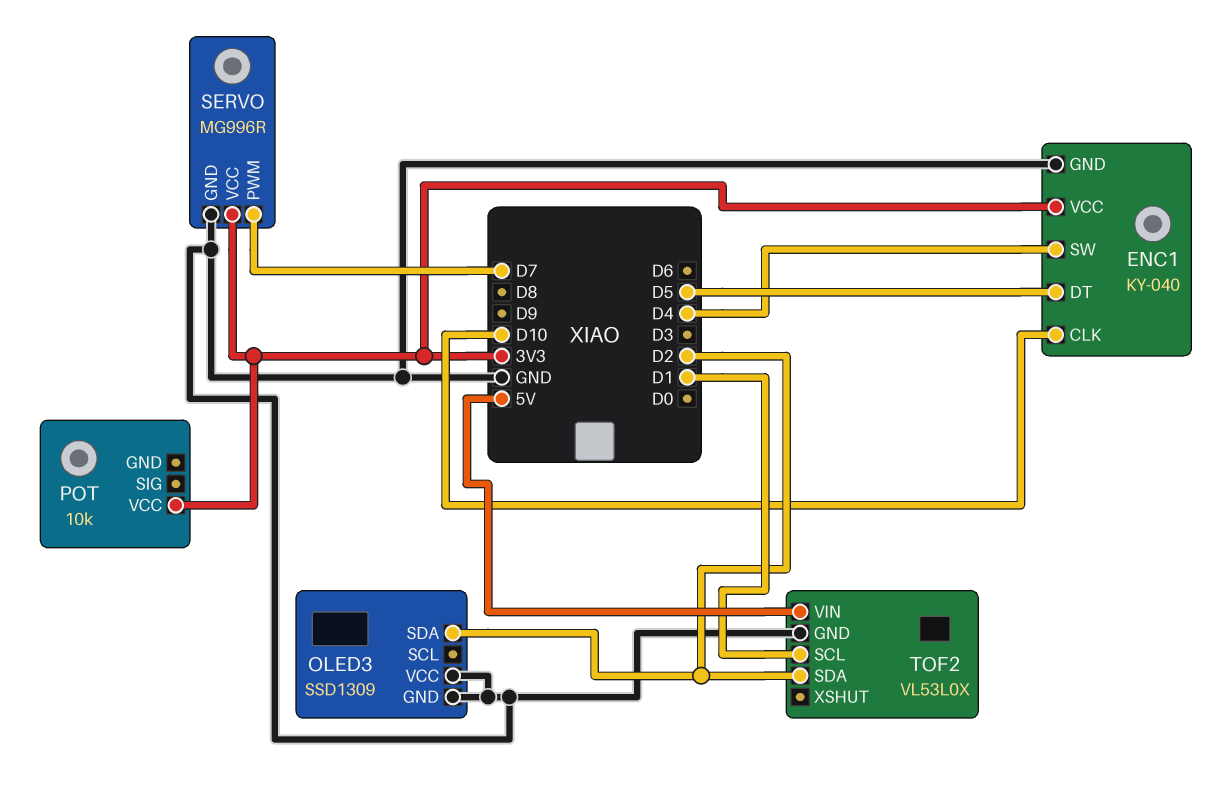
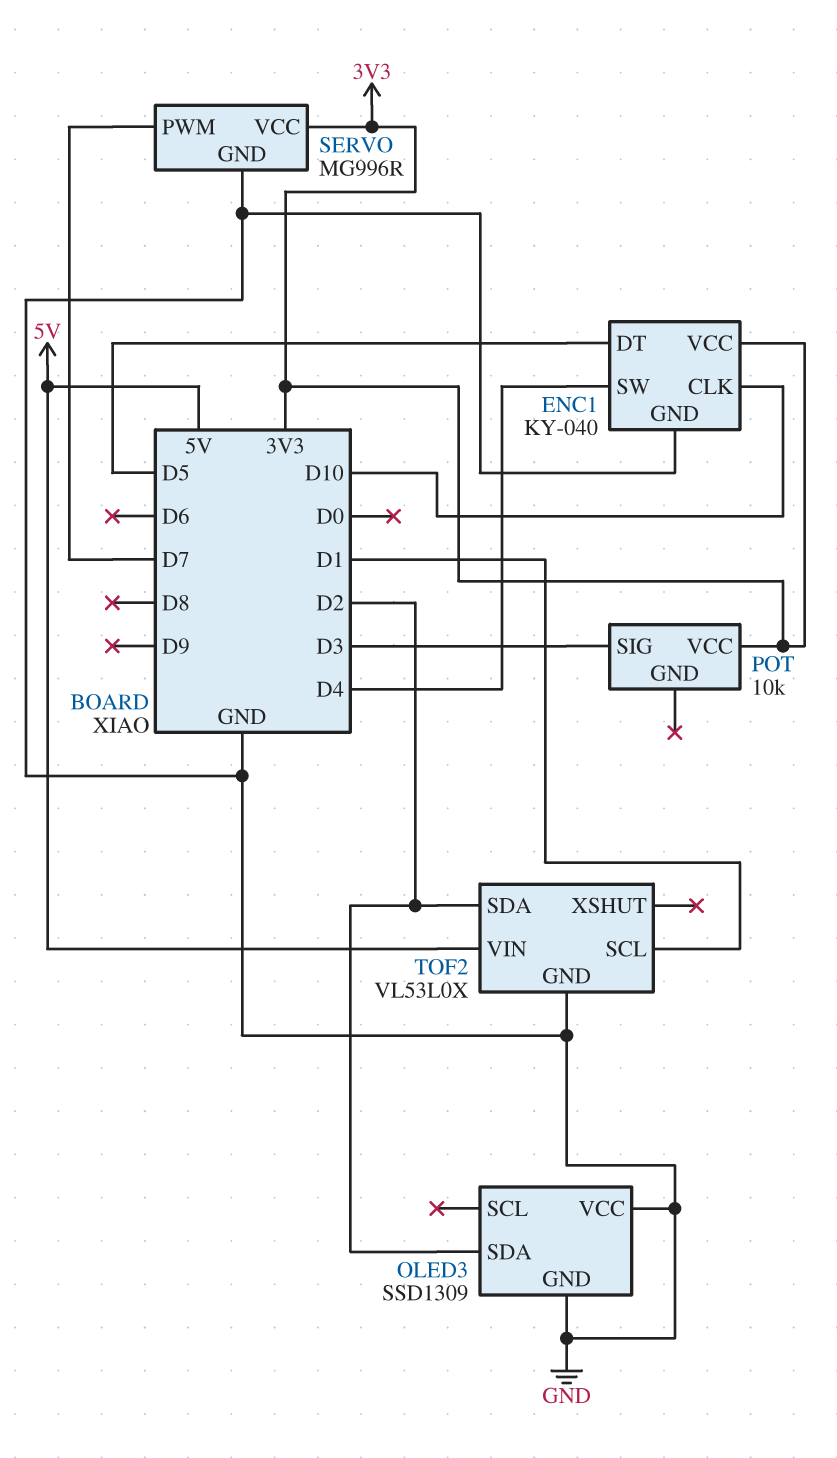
POT pin SIG: none -> D3

